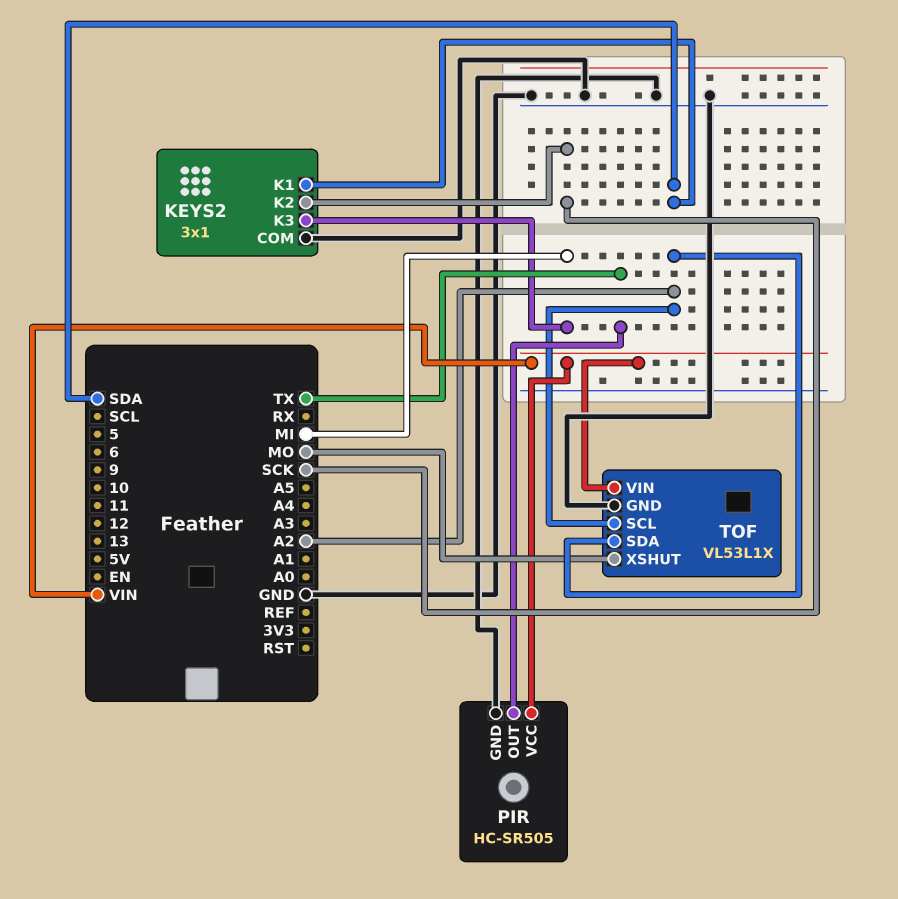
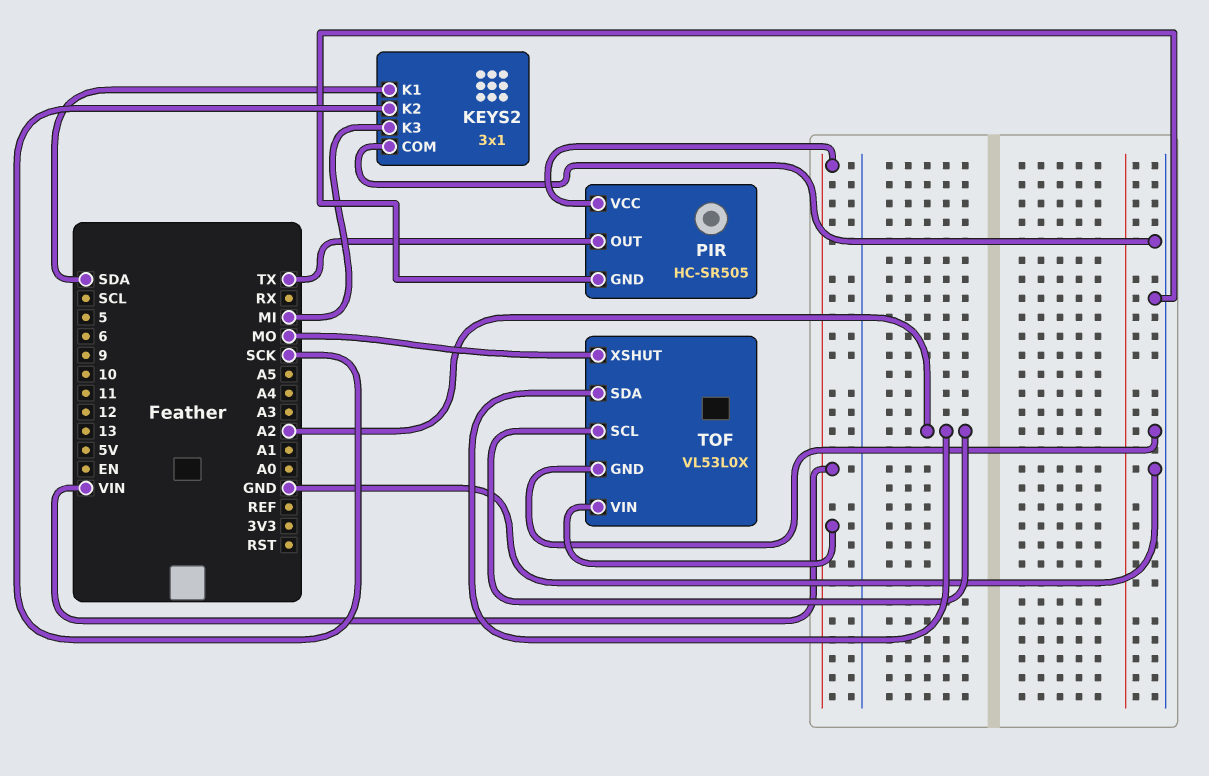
TOF: VL53L1X -> VL53L0X

